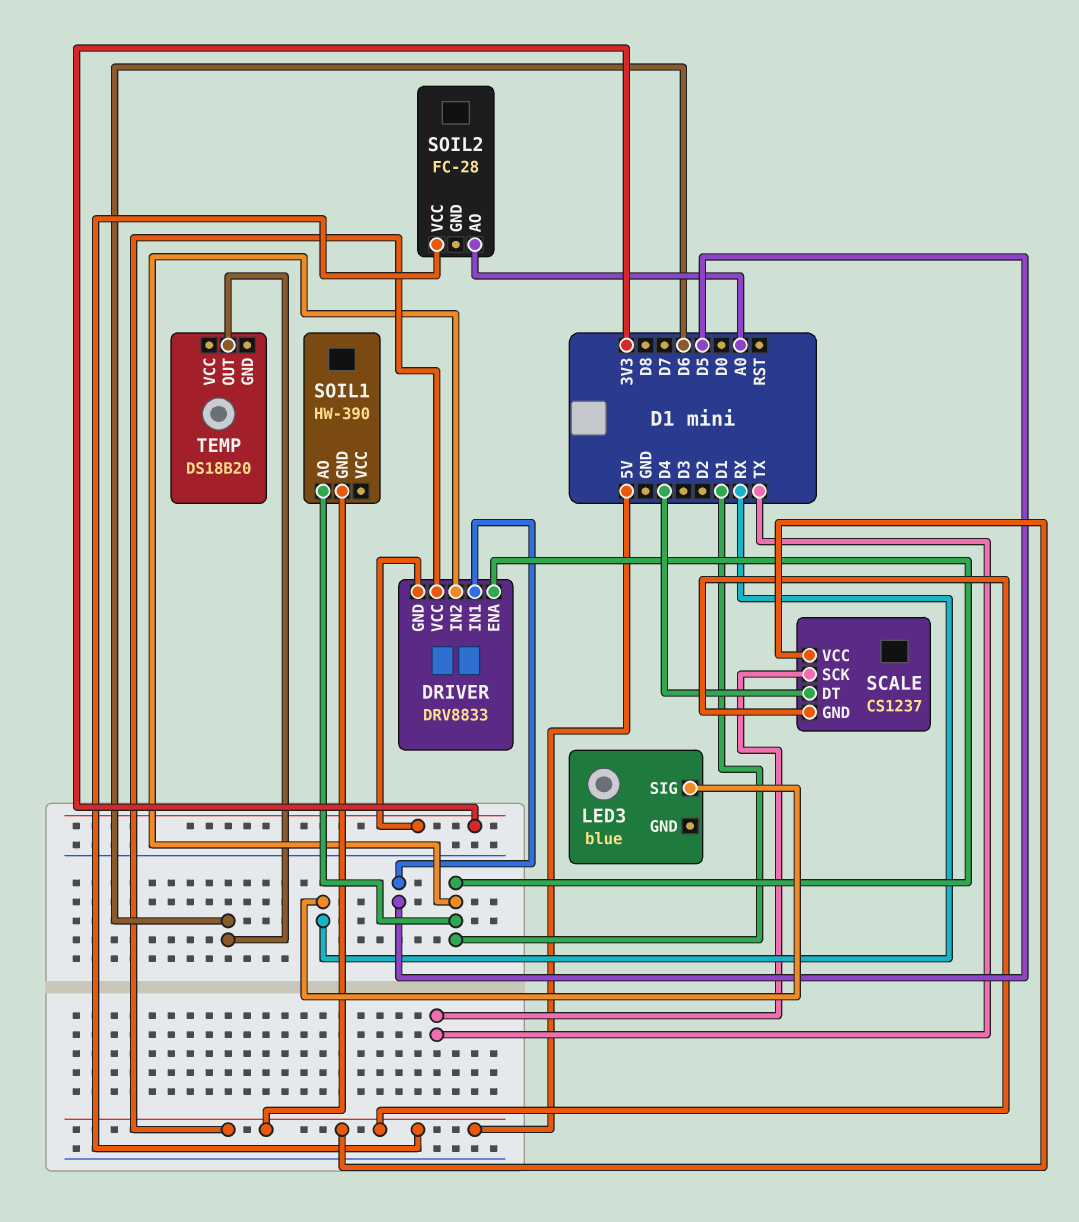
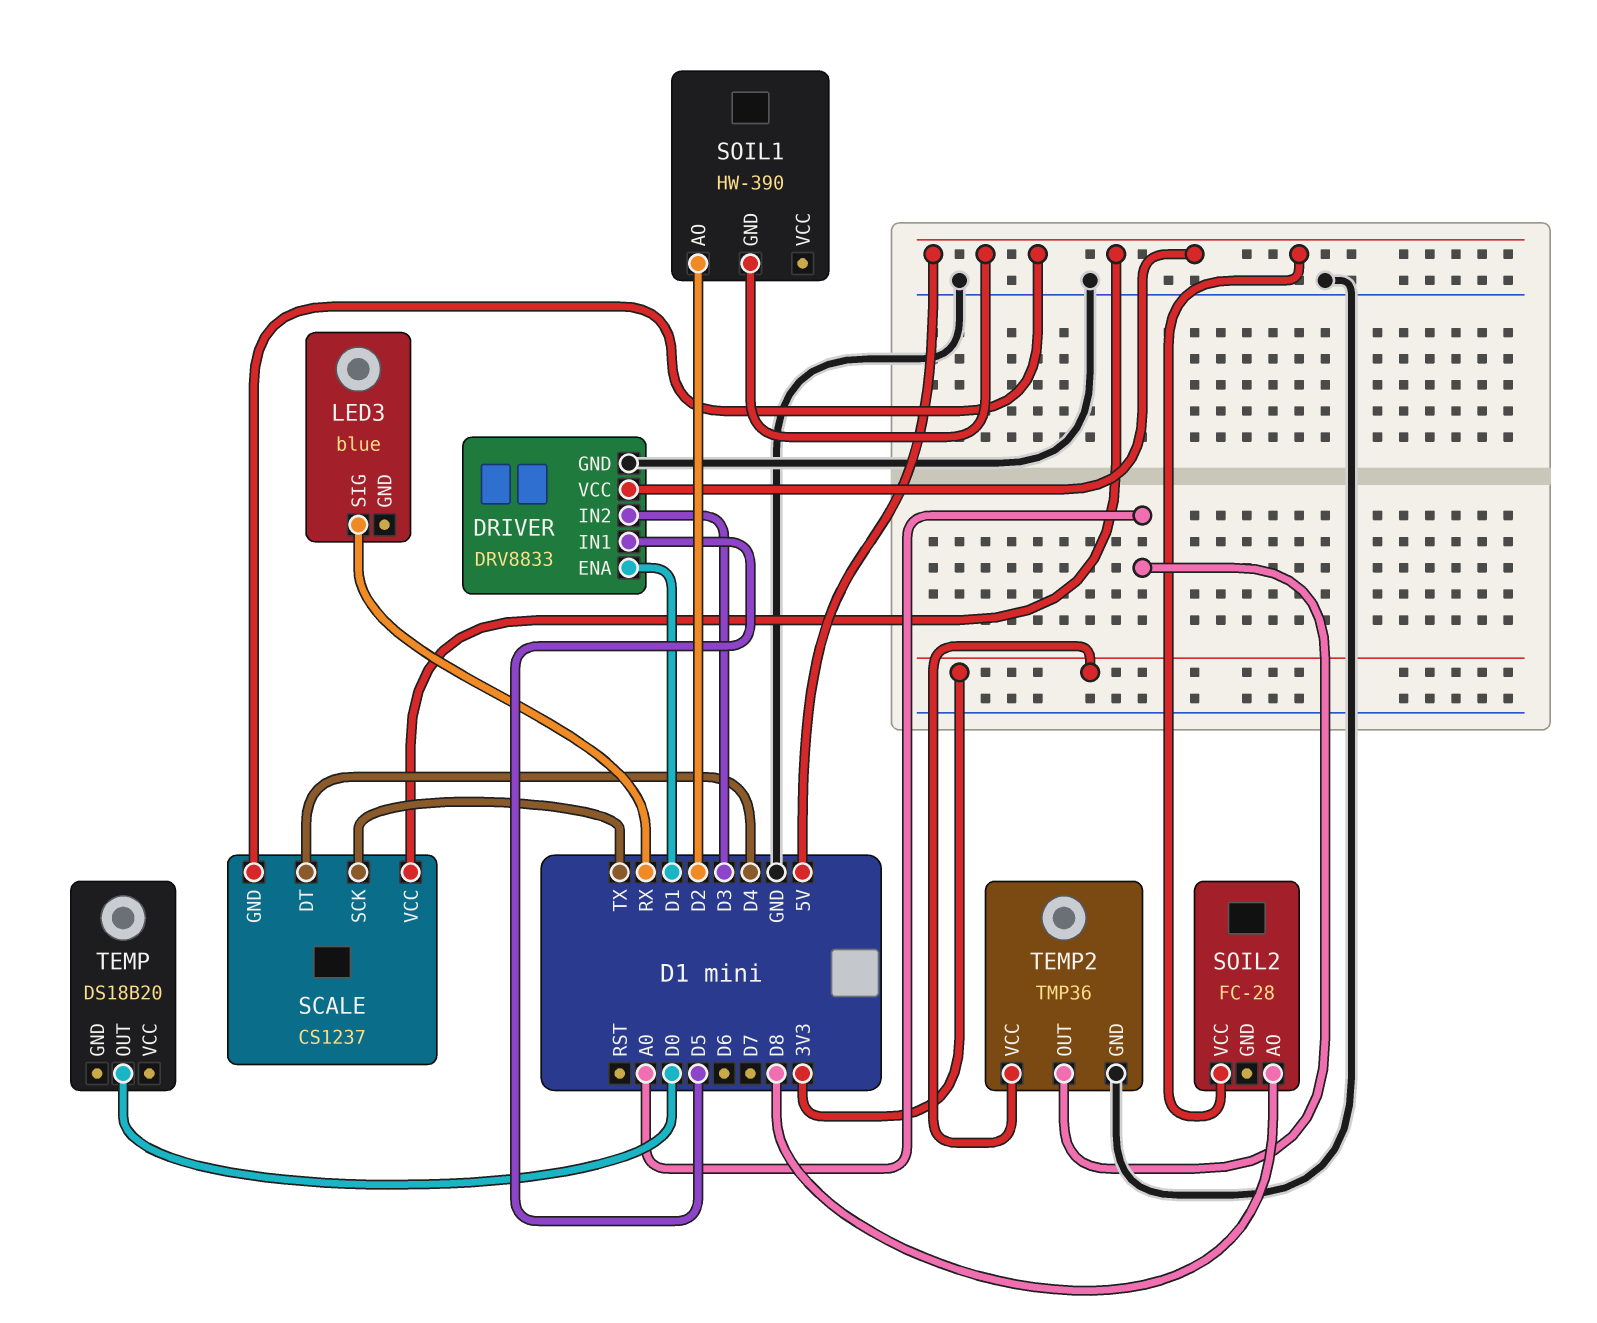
DRIVER pin GND: 3V3 -> GND
DRIVER pin IN2: D1 -> D3
SOIL1 pin AO: D1 -> D2
SOIL2 pin AO: A0 -> D8
TEMP pin OUT: D6 -> D0
TEMP2: none -> TMP36
TEMP2 pin GND: none -> GND
TEMP2 pin OUT: none -> A0
TEMP2 pin VCC: none -> 3V3

